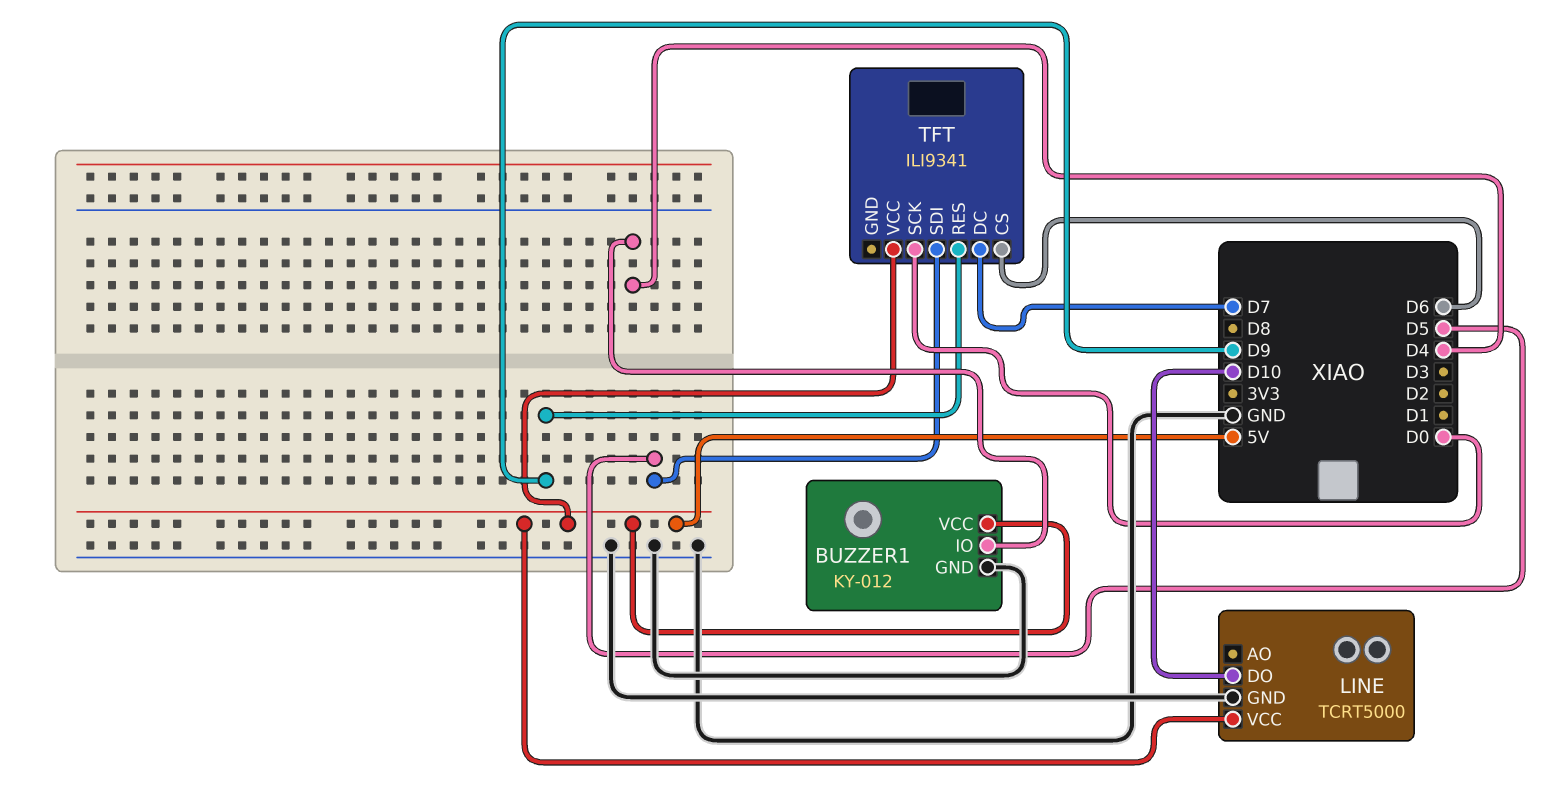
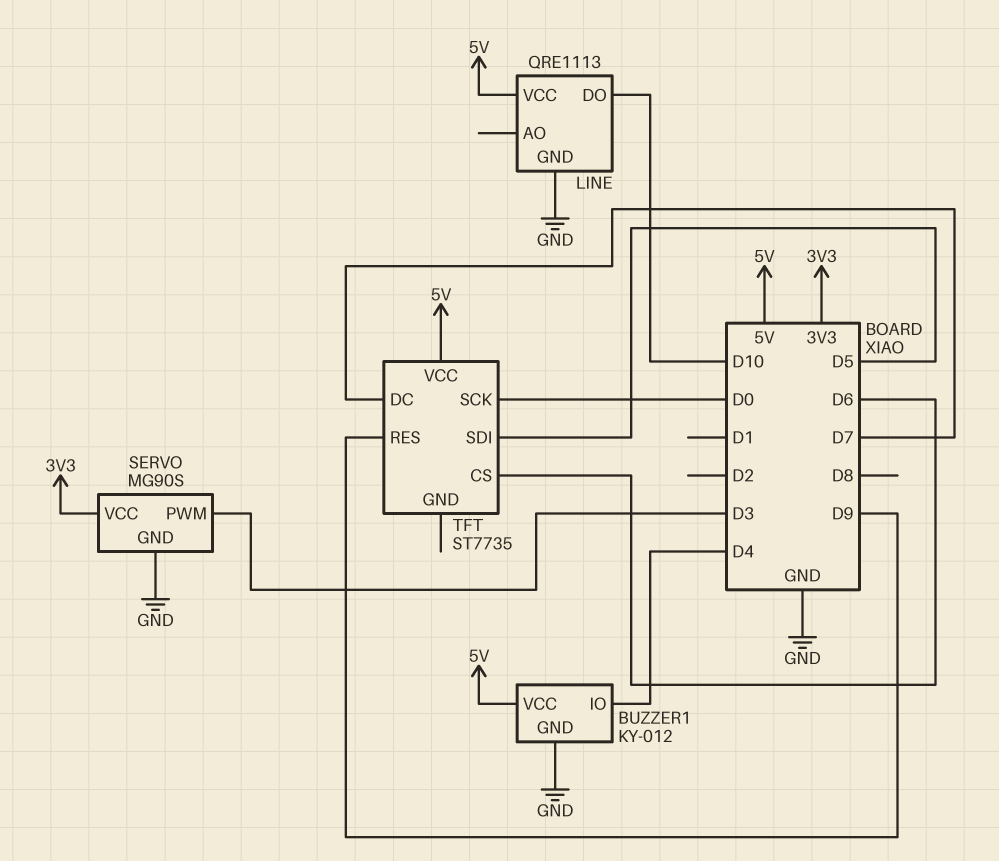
LINE: TCRT5000 -> QRE1113
SERVO: none -> MG90S
SERVO pin GND: none -> GND
SERVO pin PWM: none -> D3
SERVO pin VCC: none -> 3V3
TFT: ILI9341 -> ST7735

